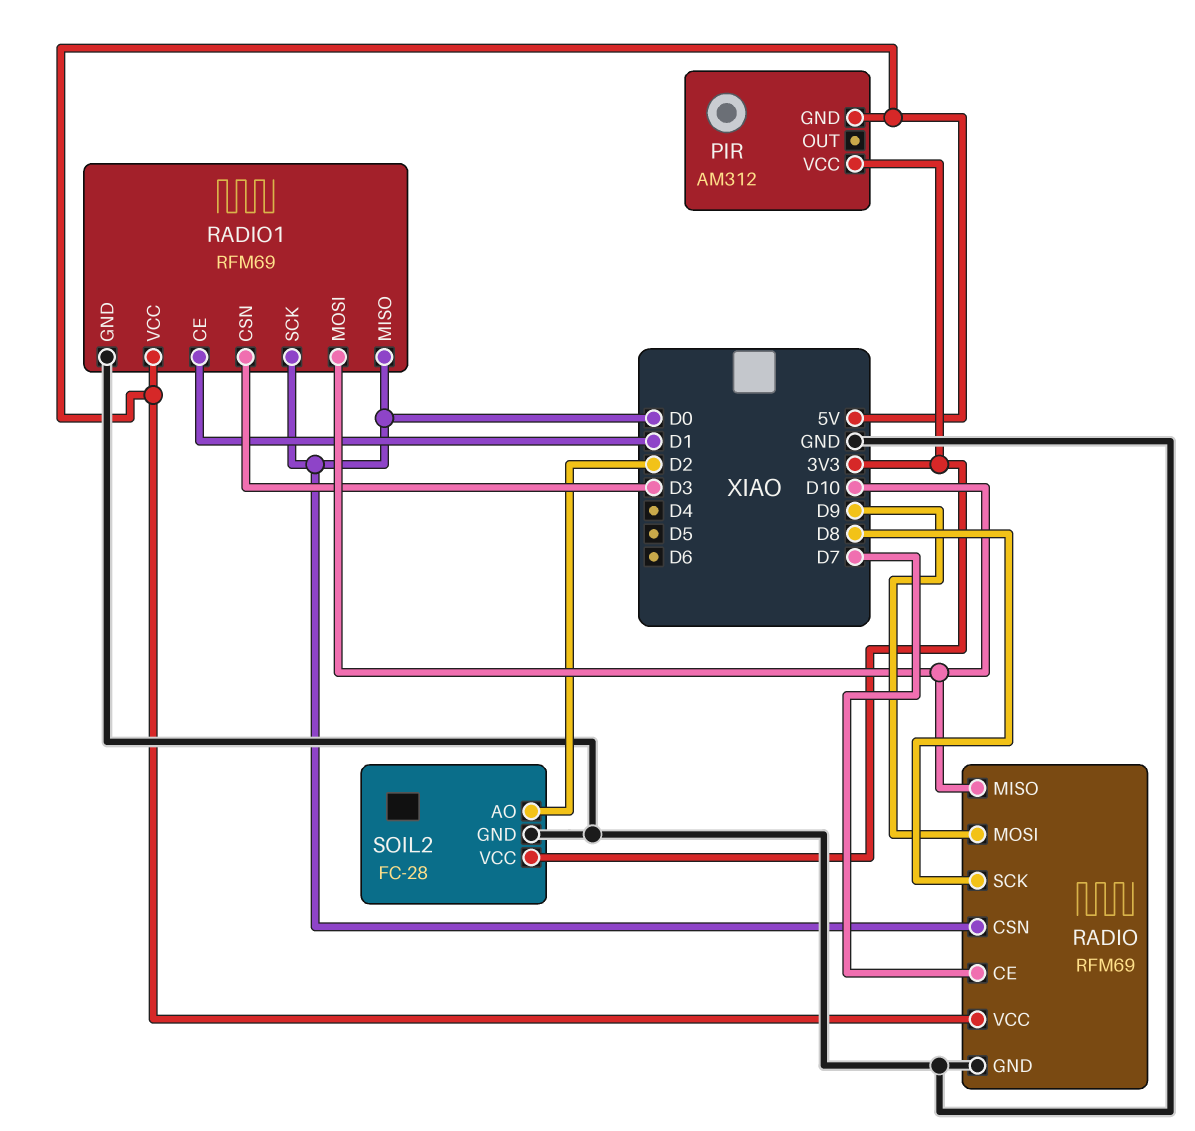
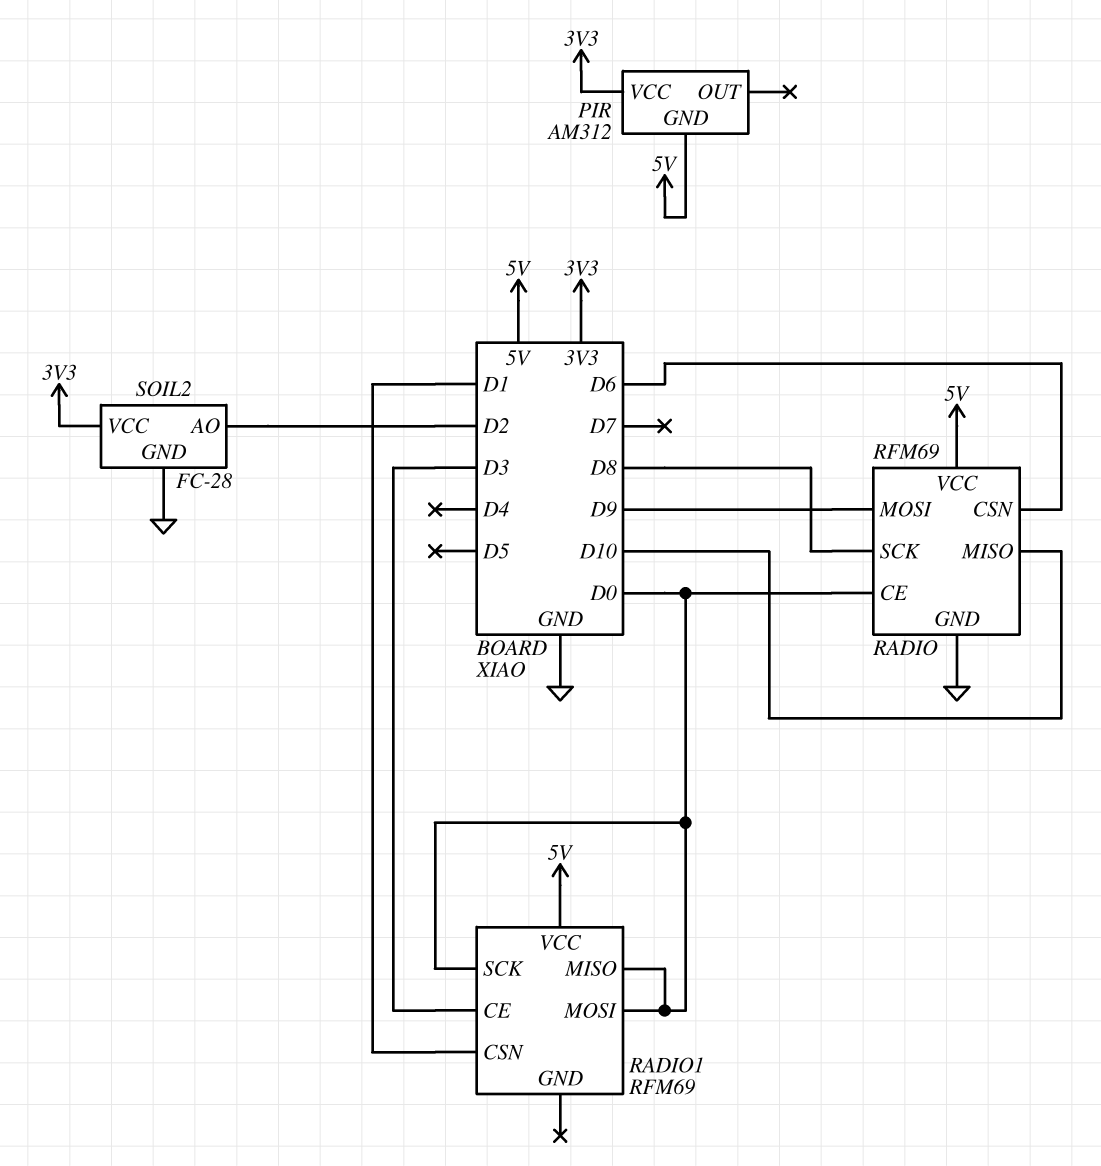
RADIO pin CE: D7 -> D0
RADIO pin CSN: D0 -> D6
RADIO1 pin CE: D1 -> D3
RADIO1 pin CSN: D3 -> D1
RADIO1 pin GND: GND -> none
RADIO1 pin MOSI: D10 -> D0

